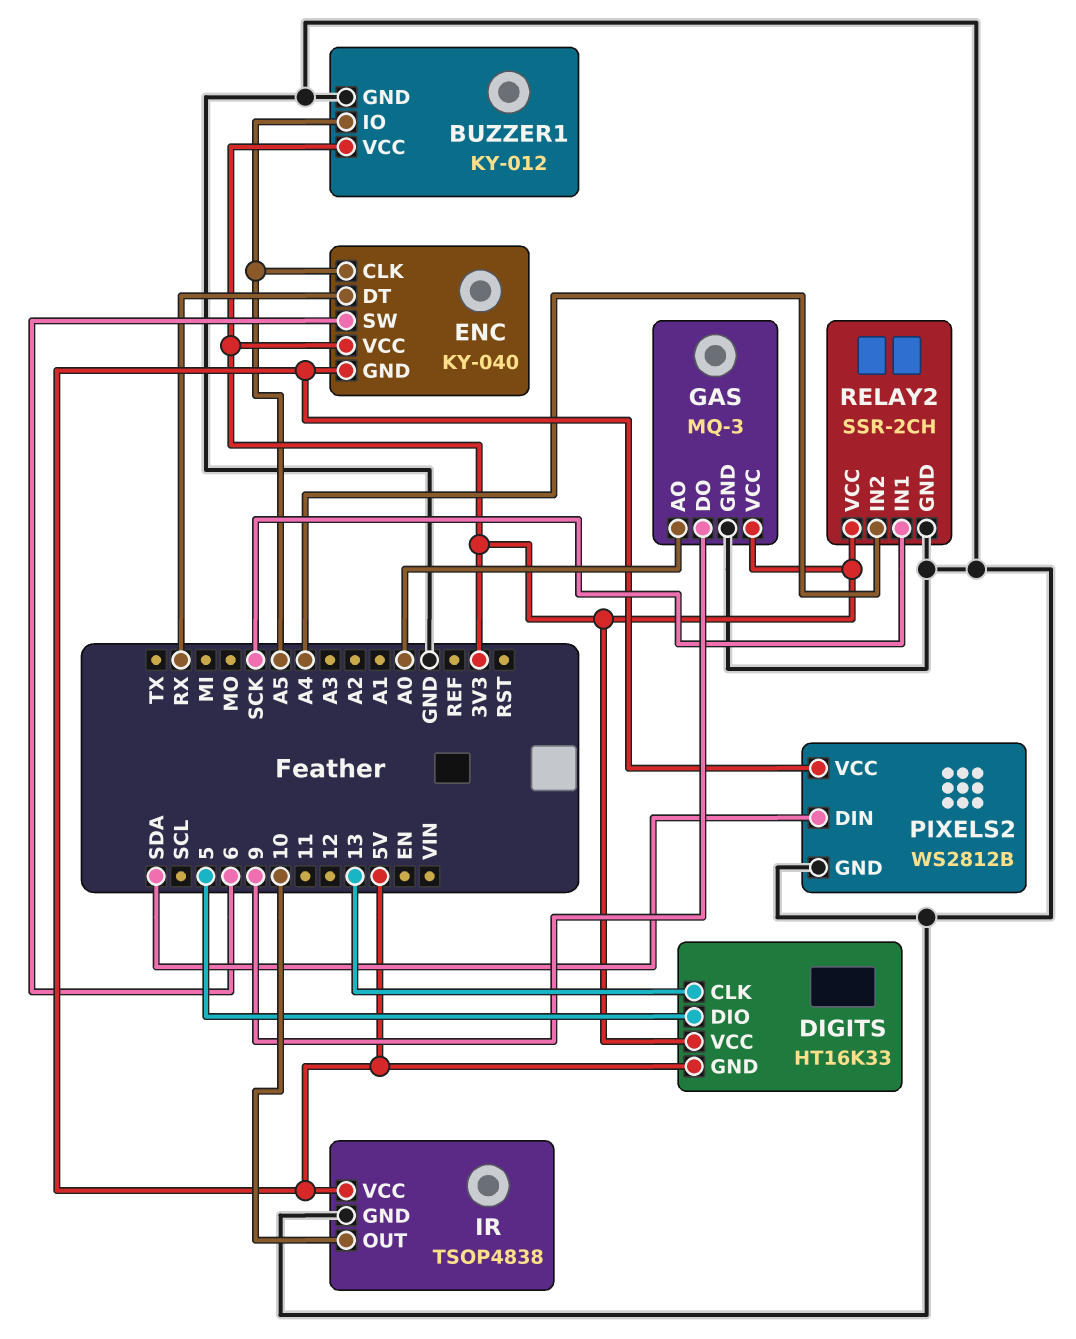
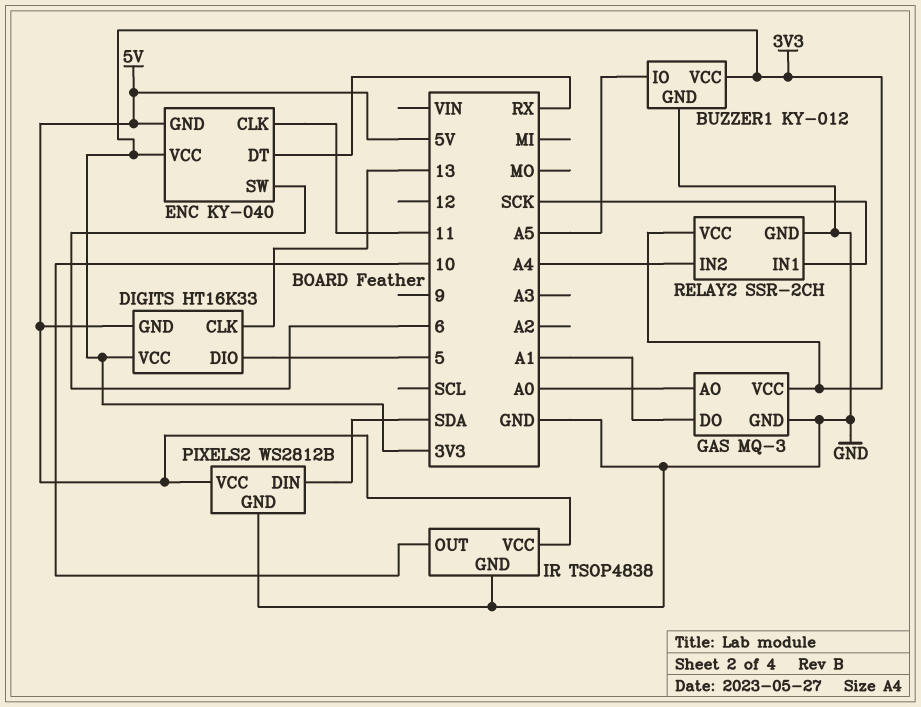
ENC pin CLK: A5 -> 11
GAS pin DO: 9 -> A1

